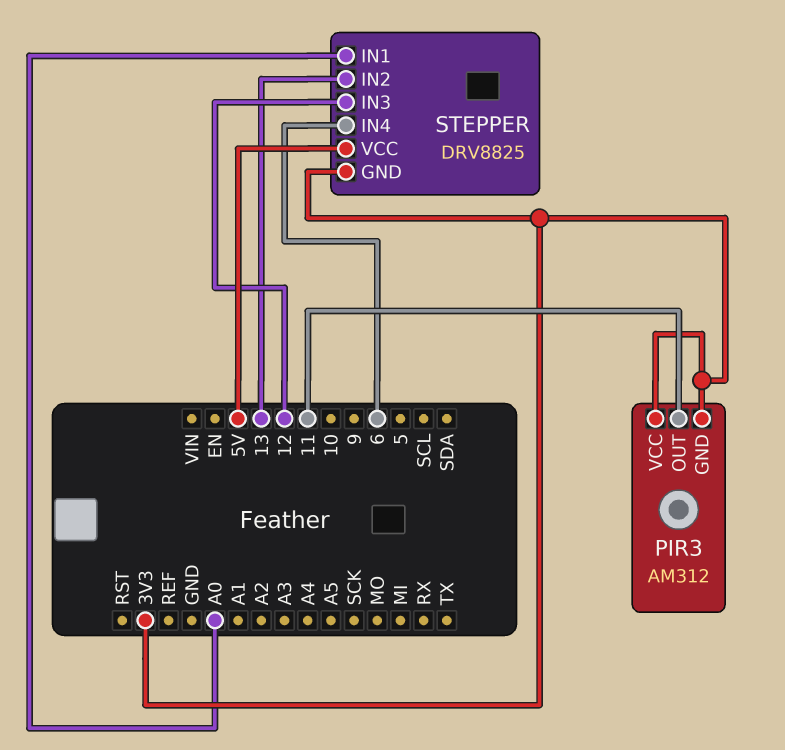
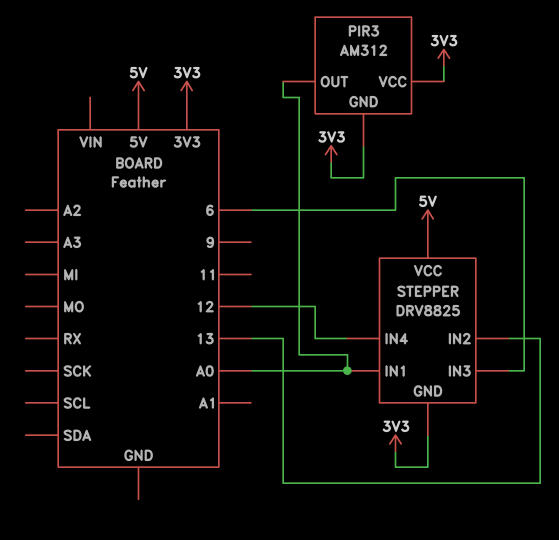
PIR3 pin OUT: 11 -> A0
STEPPER pin IN3: 12 -> 6
STEPPER pin IN4: 6 -> 12

